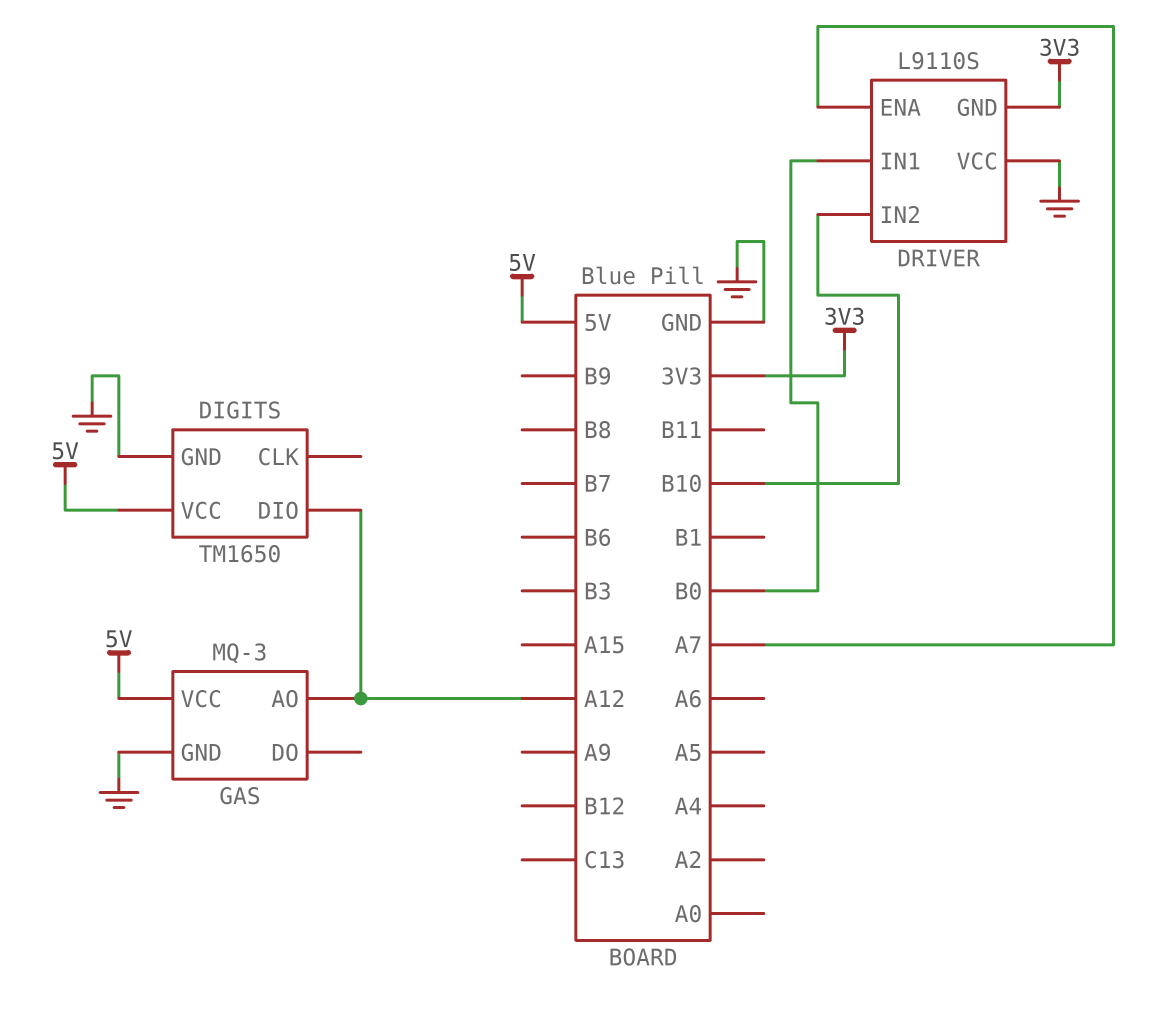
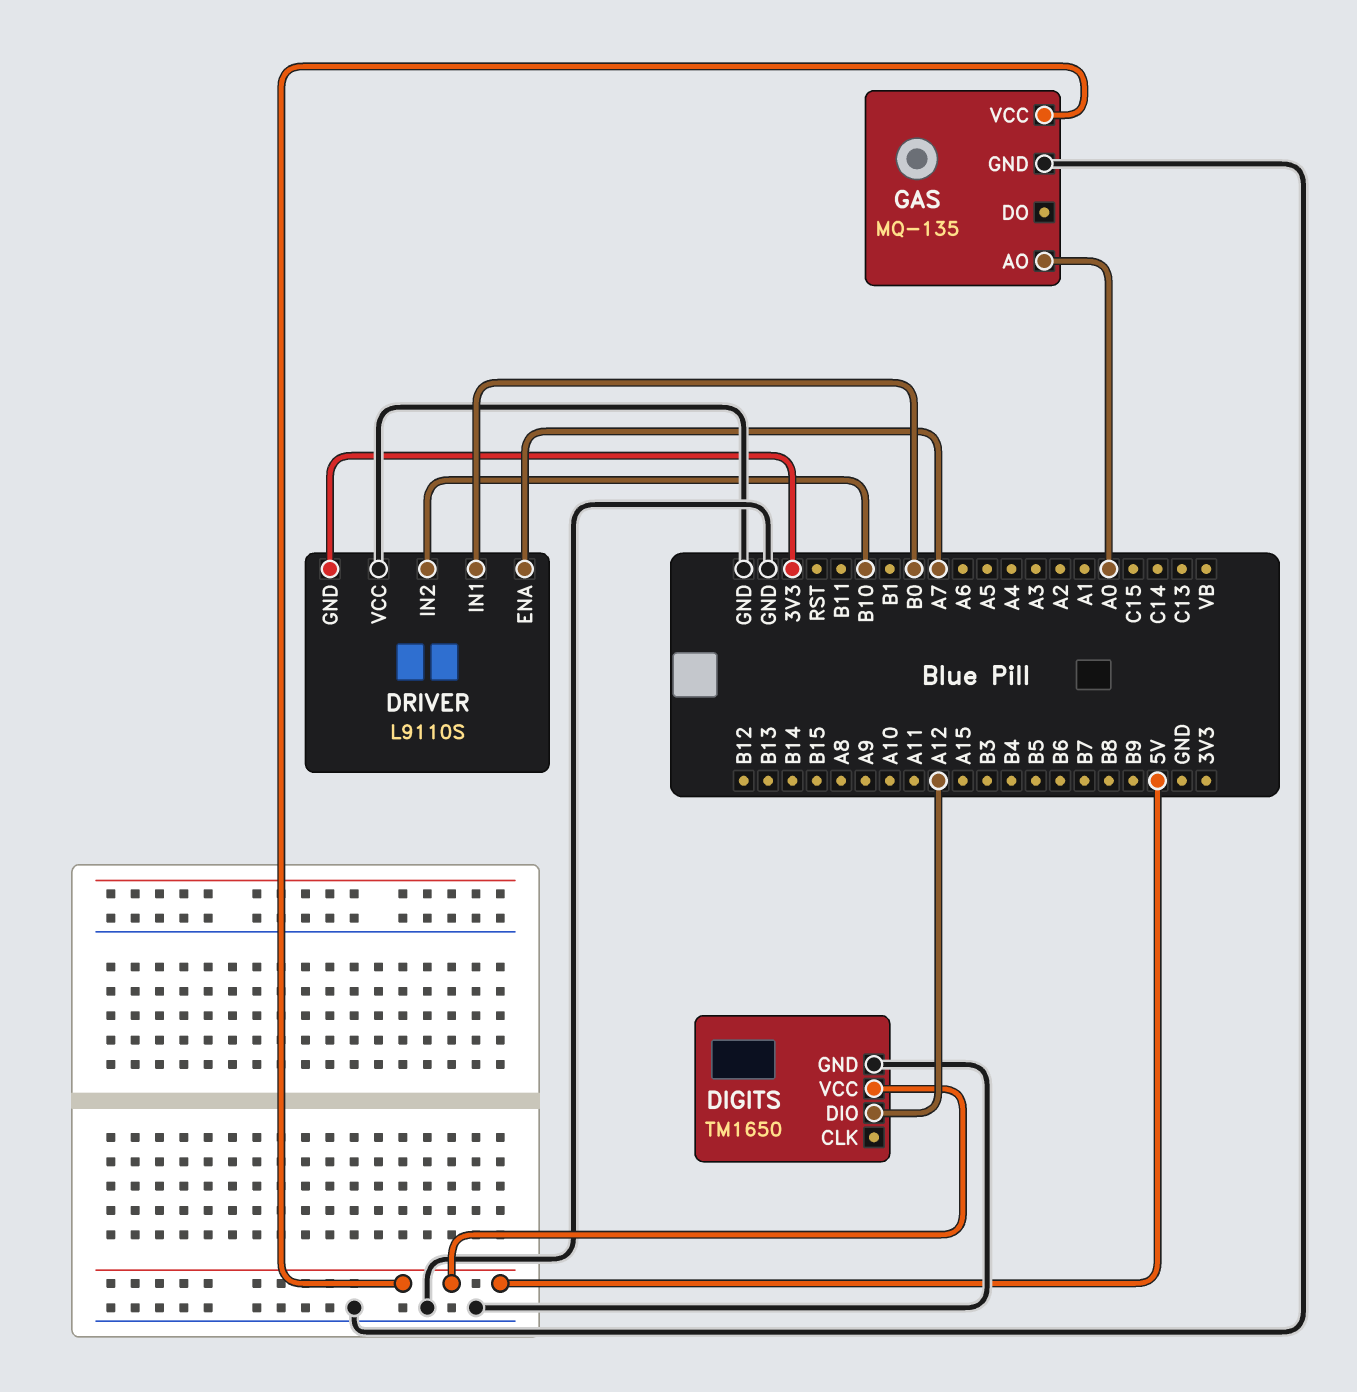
GAS: MQ-3 -> MQ-135
GAS pin AO: A12 -> A0

